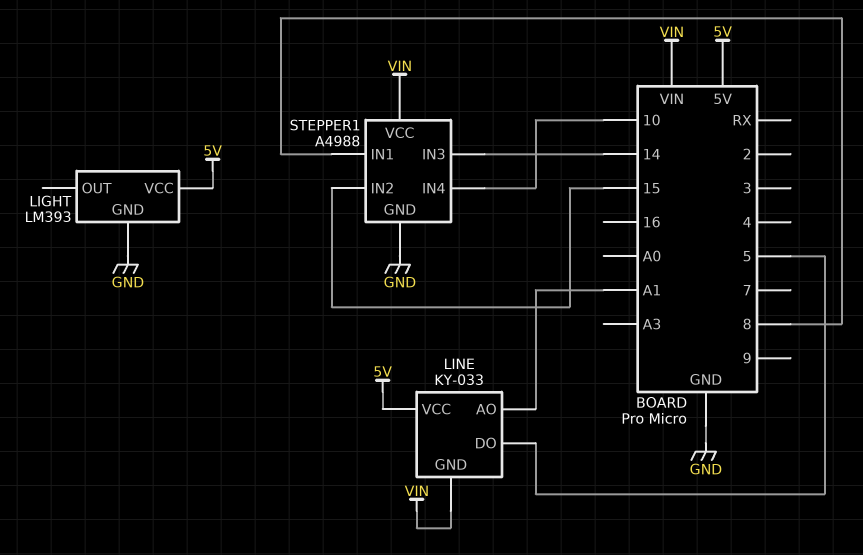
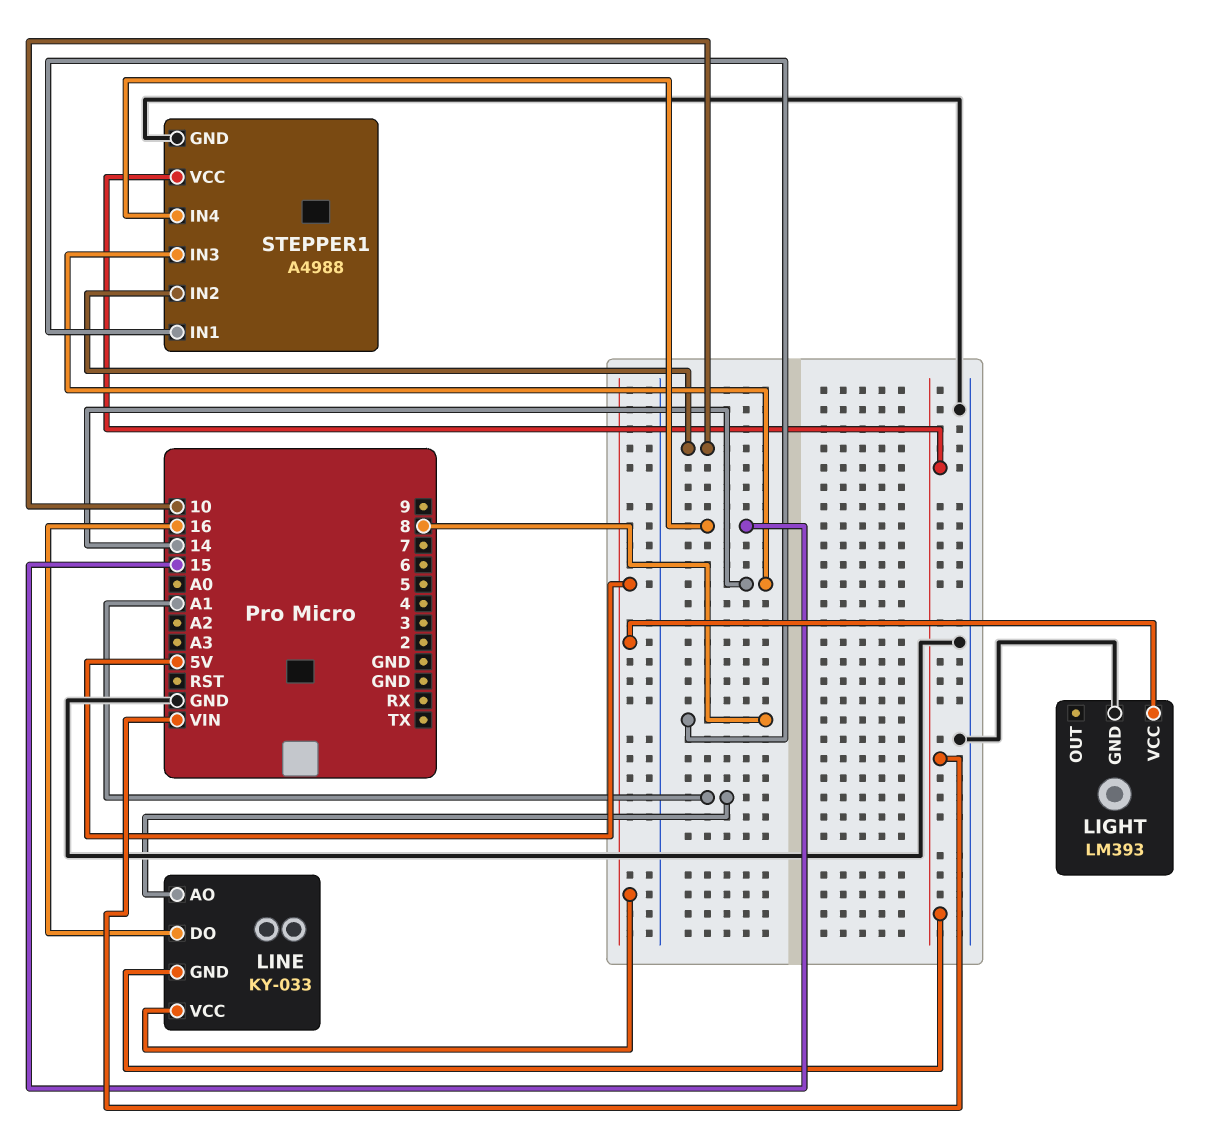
LINE pin DO: 5 -> 16
STEPPER1 pin IN2: 15 -> 10
STEPPER1 pin IN4: 10 -> 15

